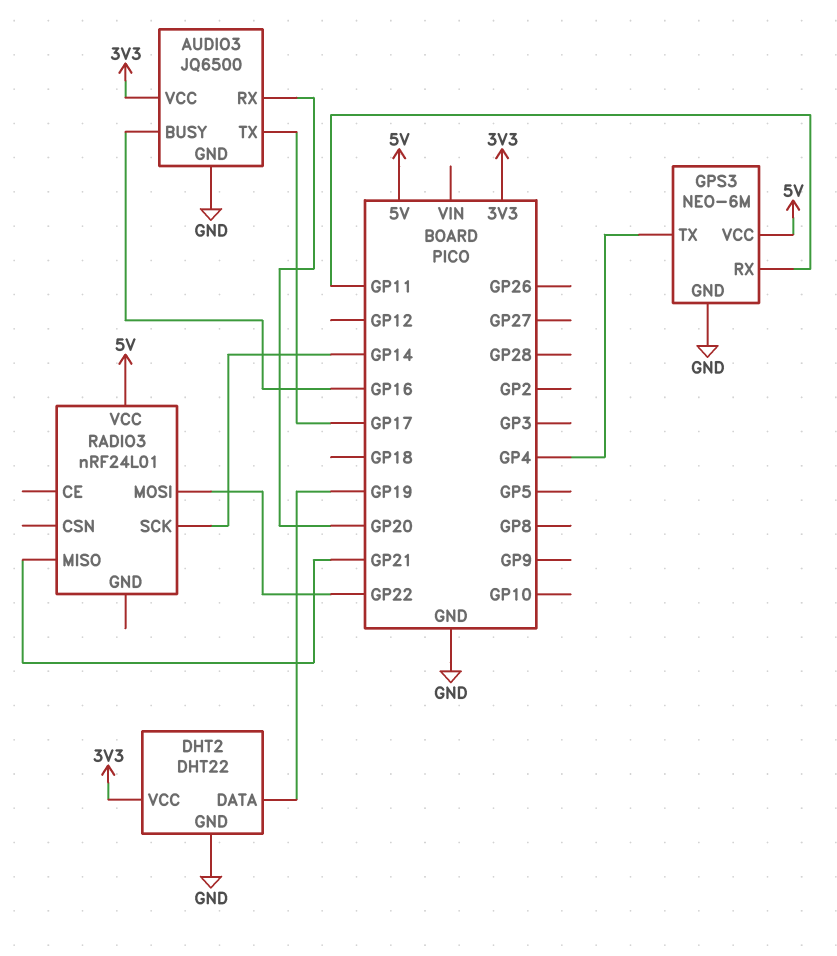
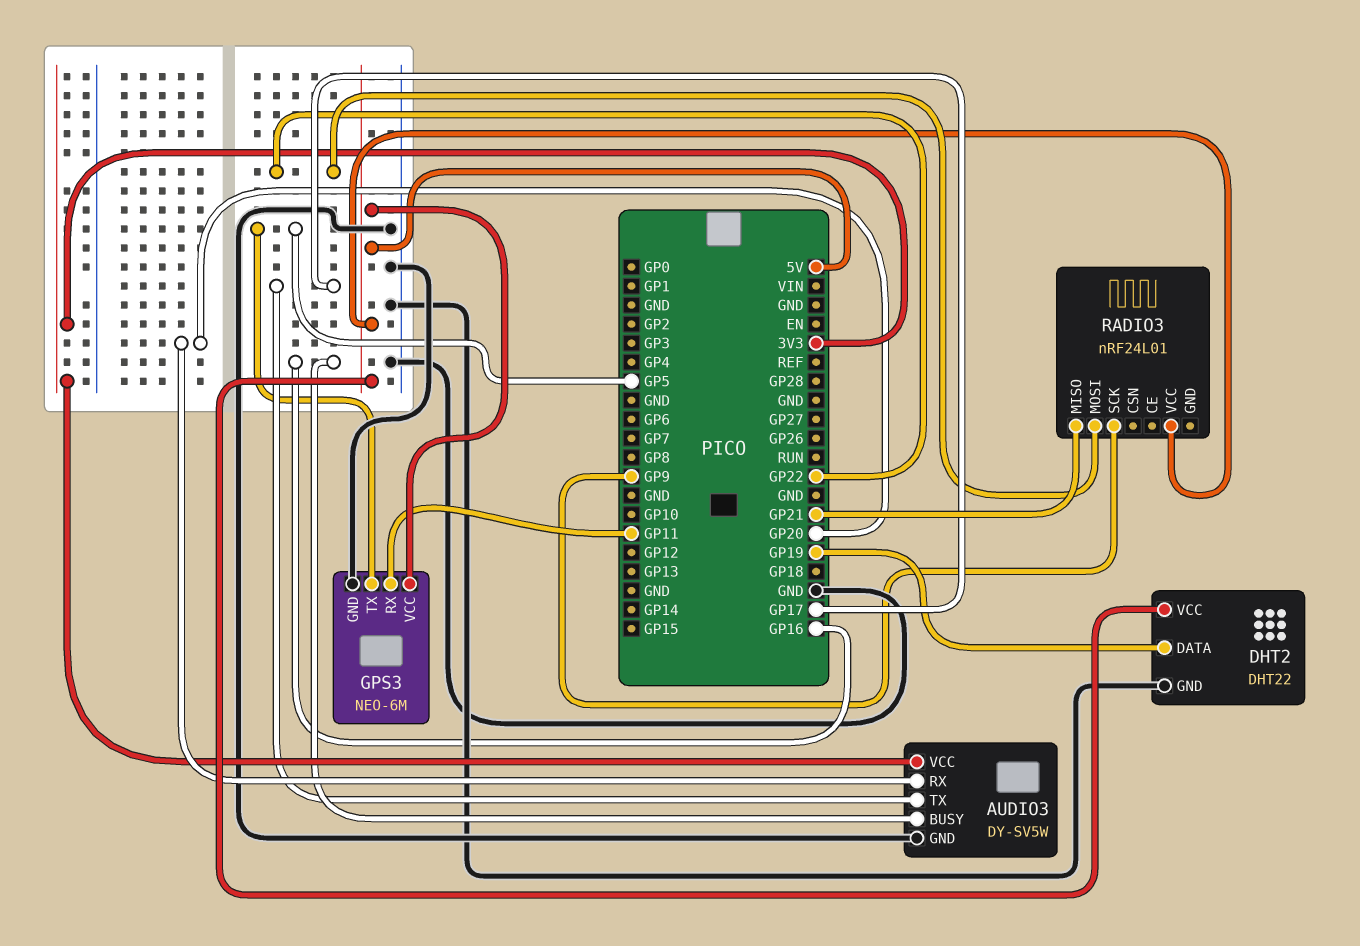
AUDIO3: JQ6500 -> DY-SV5W
DHT2 pin VCC: 3V3 -> 5V
GPS3 pin TX: GP4 -> GP5
RADIO3 pin SCK: GP14 -> GP9

